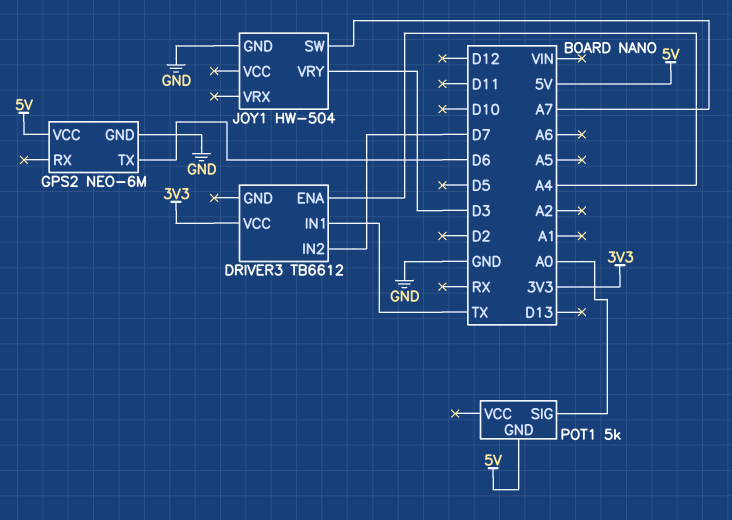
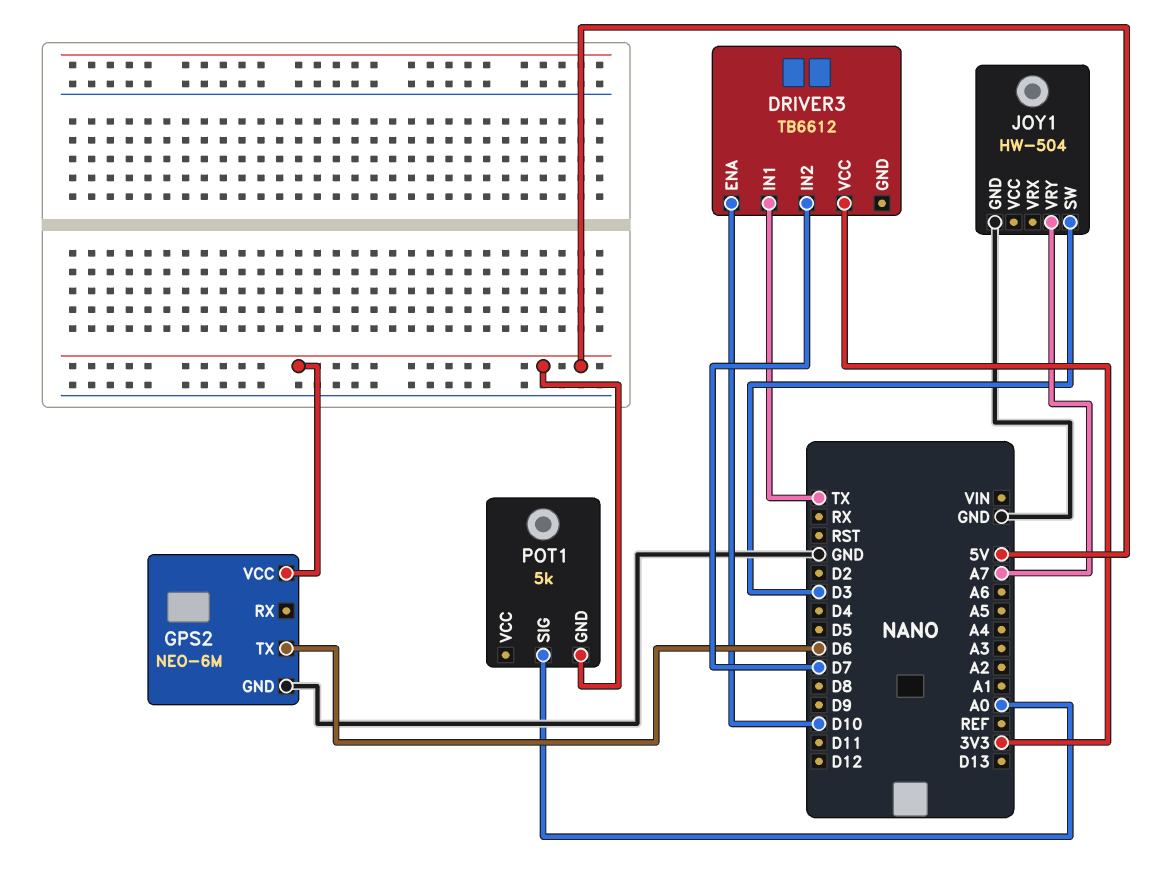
DRIVER3 pin ENA: A4 -> D10
JOY1 pin SW: A7 -> D3
JOY1 pin VRY: D3 -> A7

